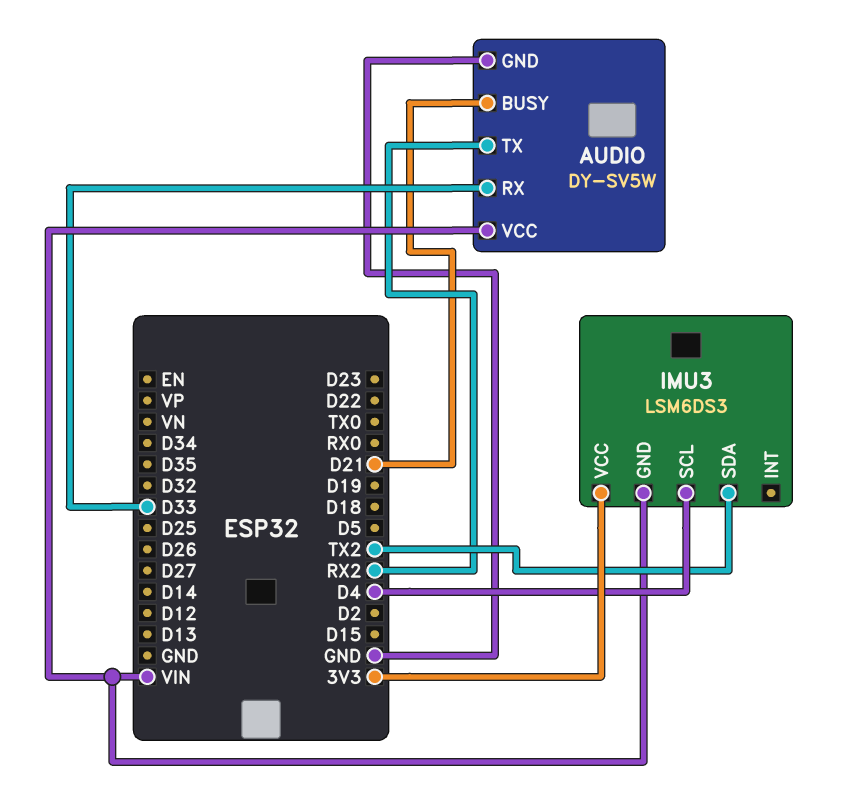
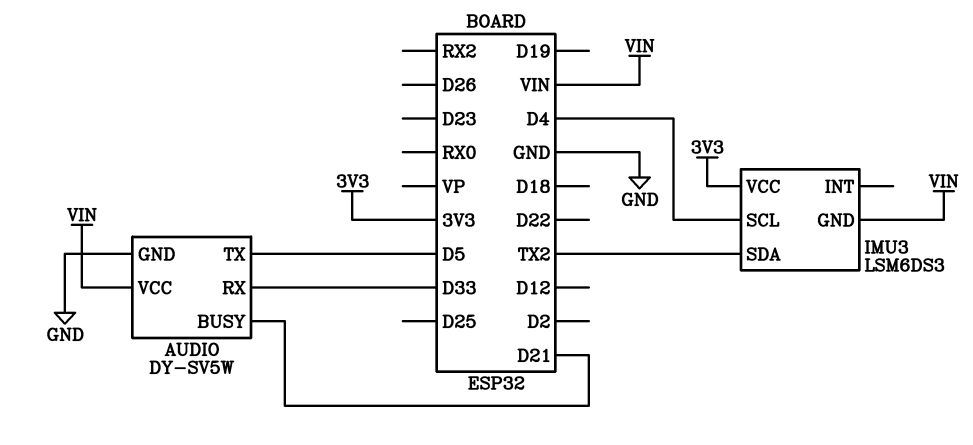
AUDIO pin TX: RX2 -> D5

